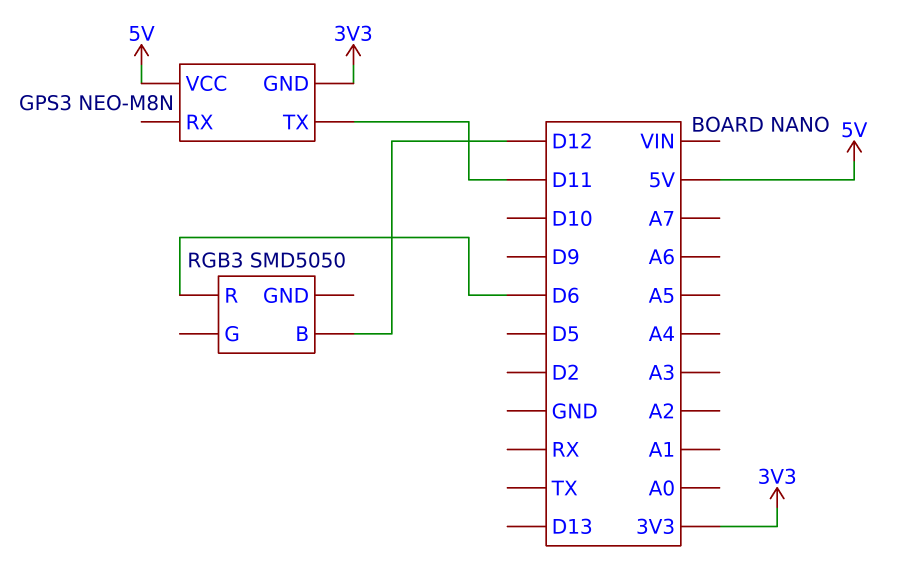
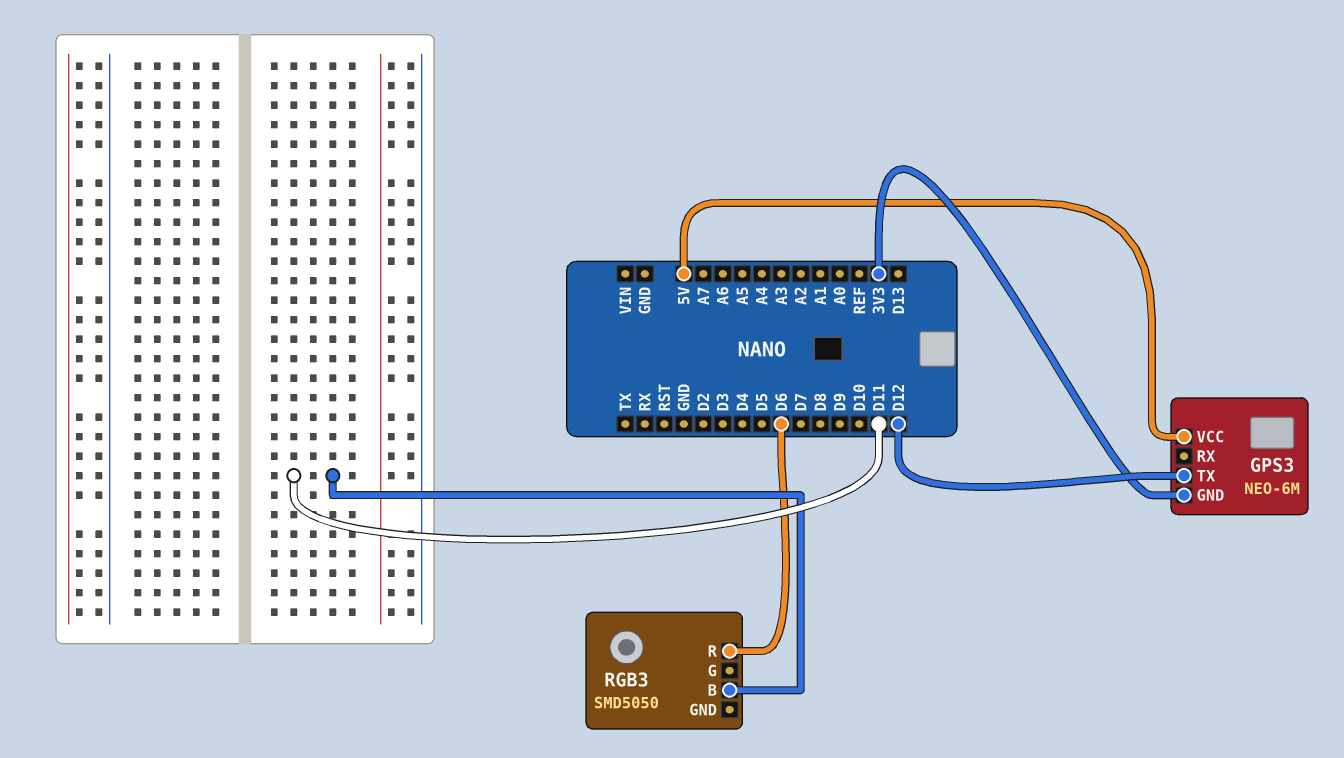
GPS3: NEO-M8N -> NEO-6M
GPS3 pin TX: D11 -> D12
RGB3 pin B: D12 -> D11

